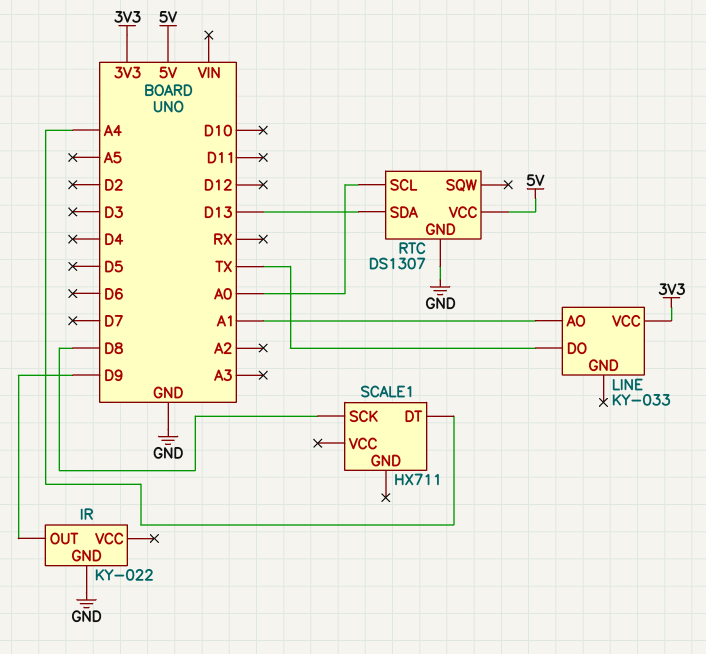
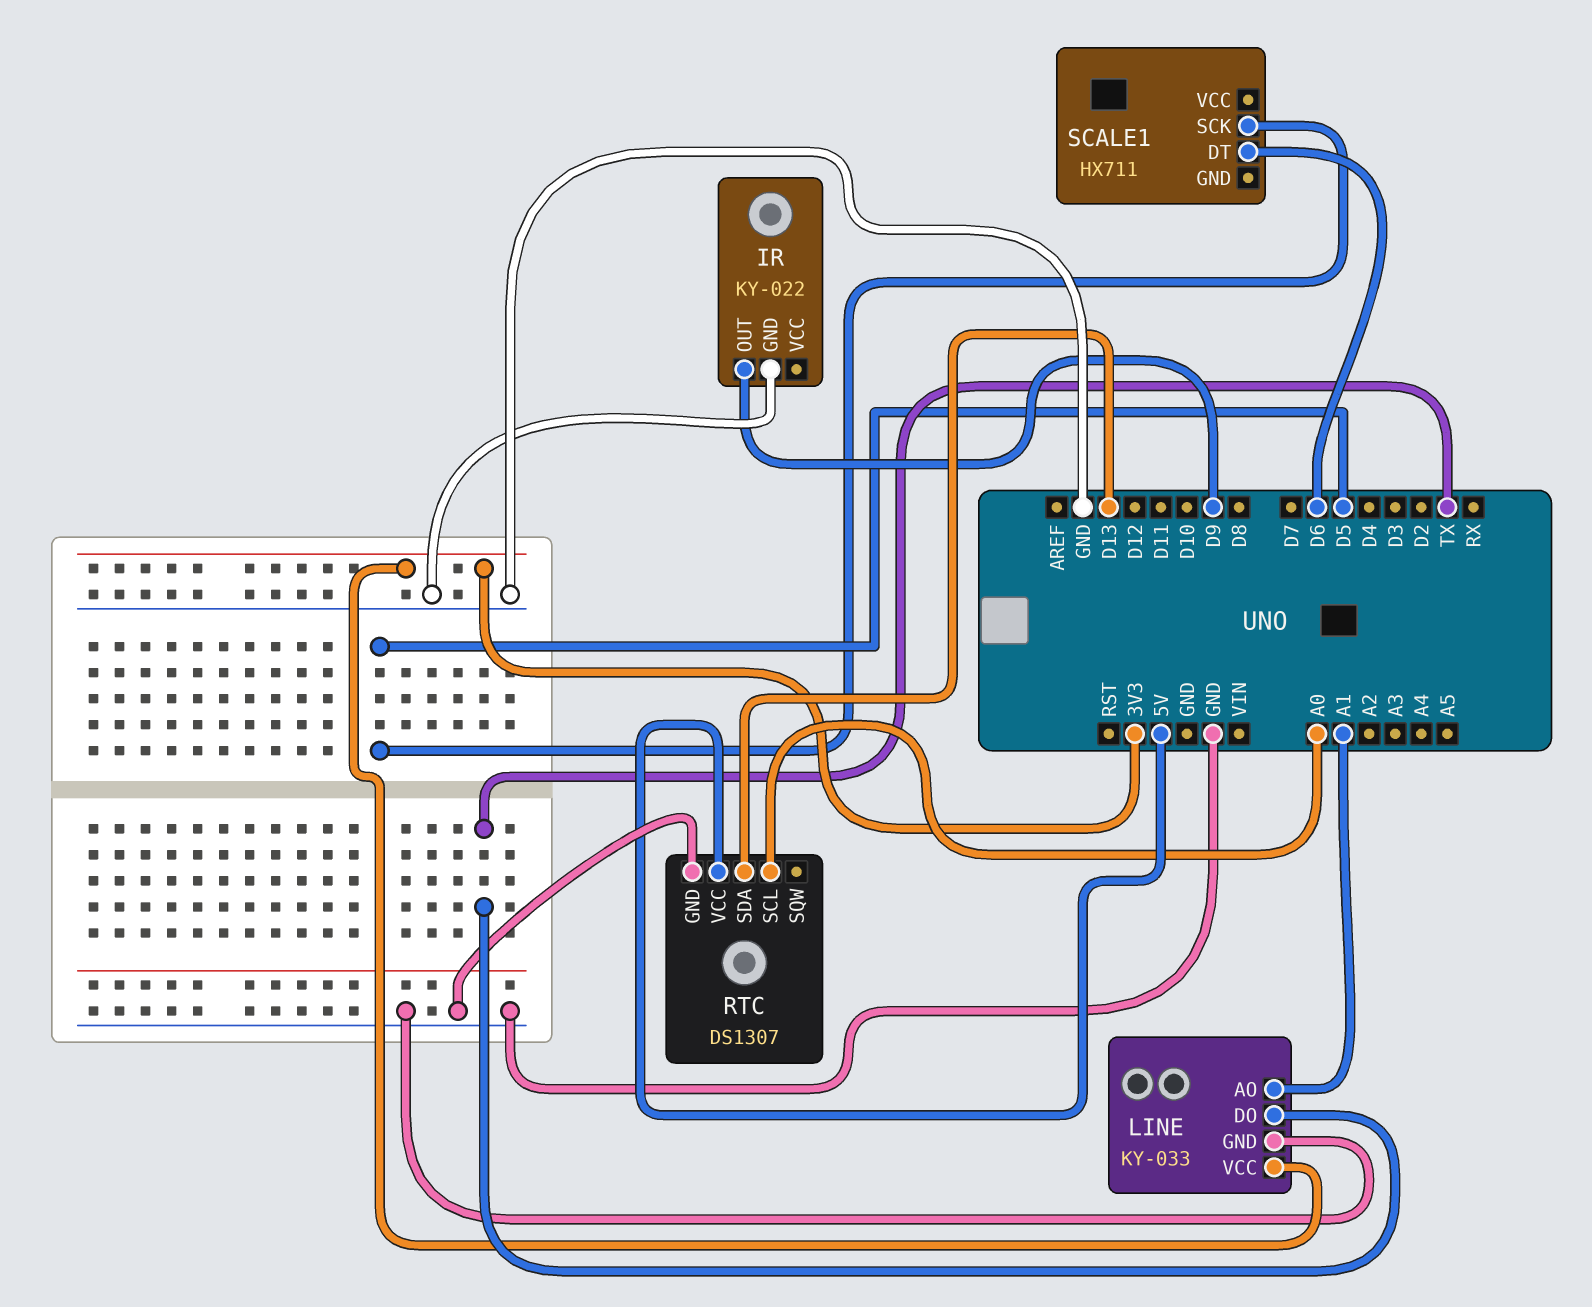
LINE pin GND: none -> GND
SCALE1 pin DT: A4 -> D6
SCALE1 pin SCK: D8 -> D5

